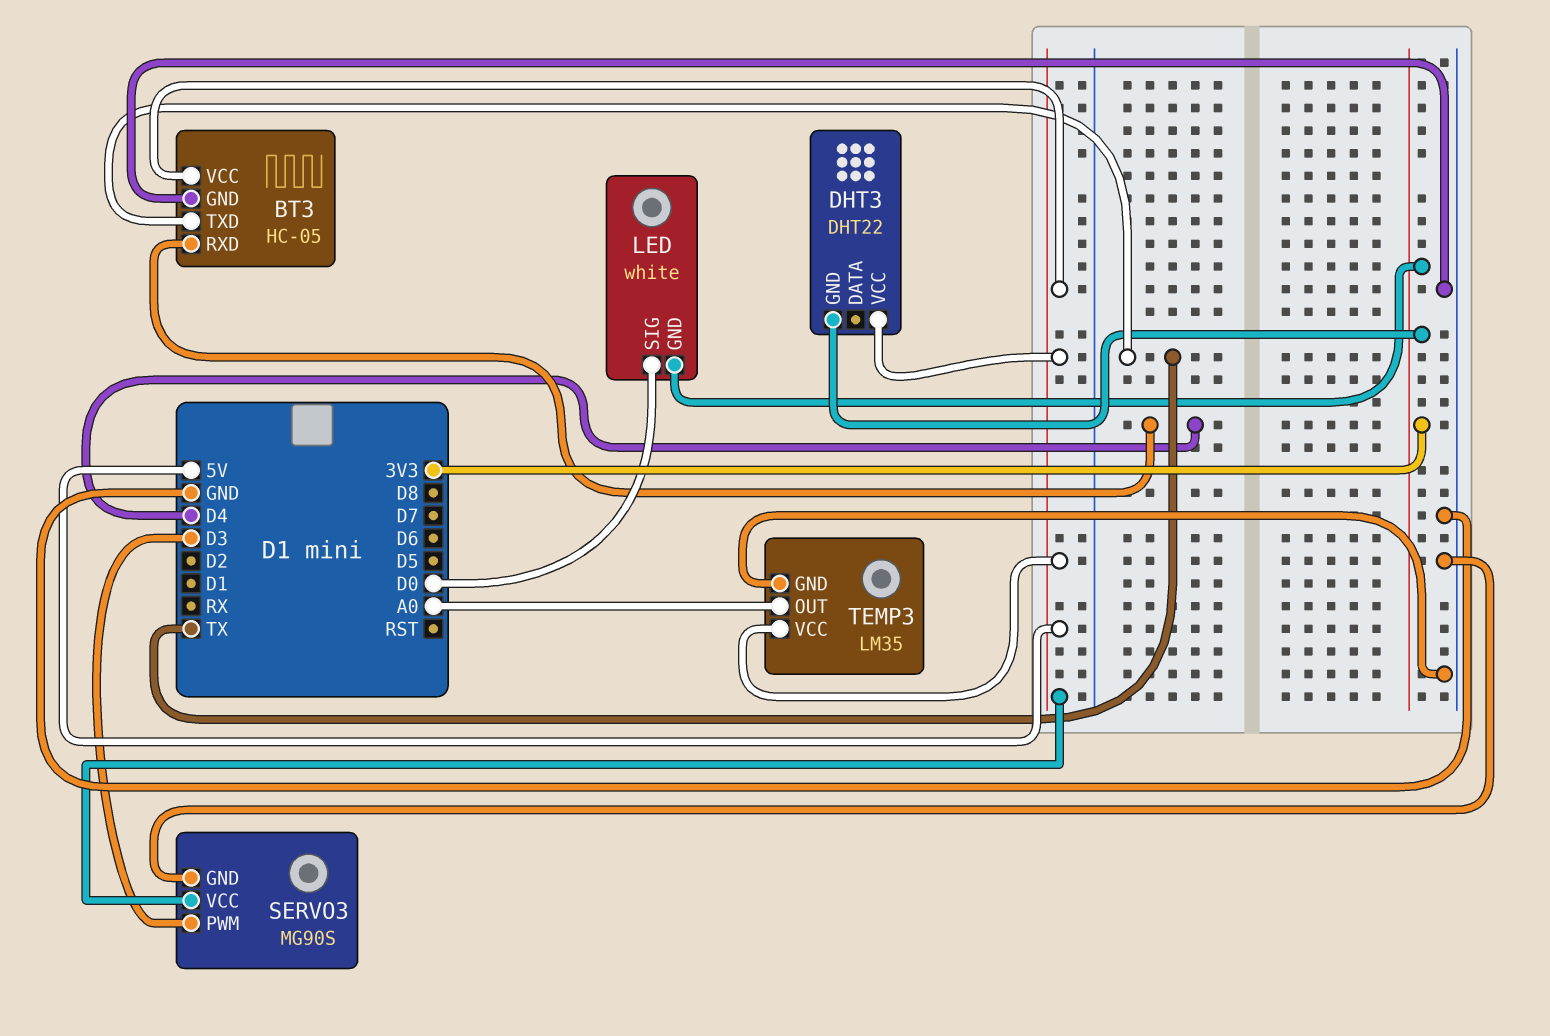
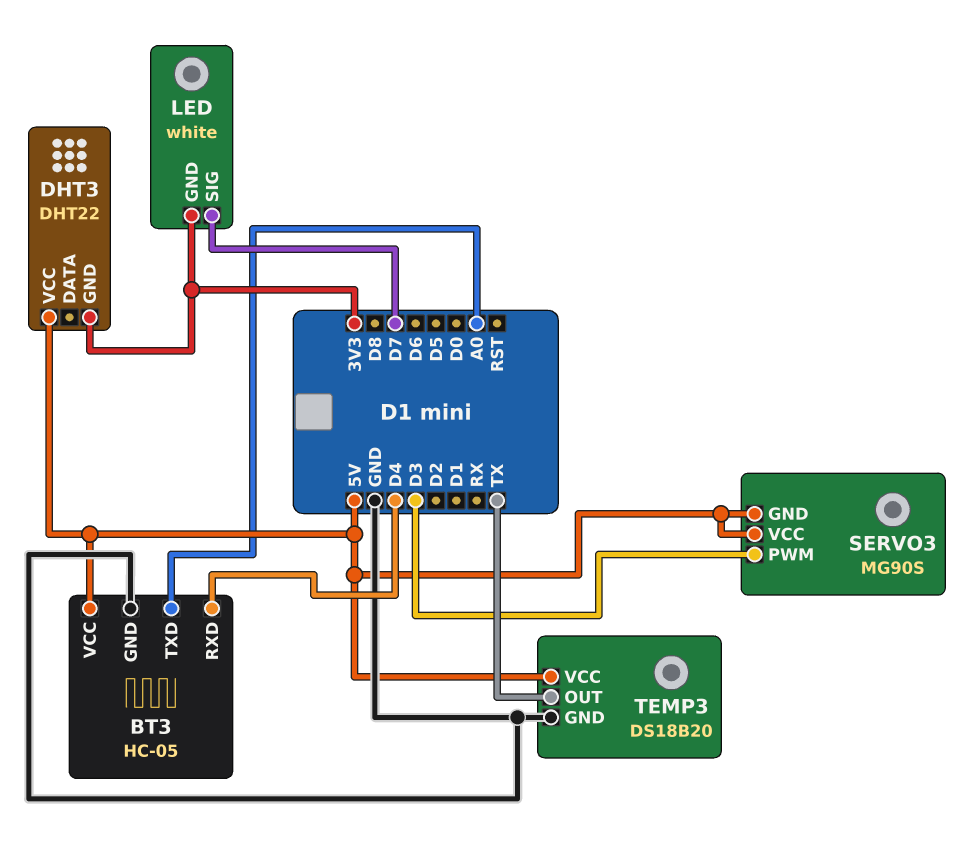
BT3 pin TXD: TX -> A0
LED pin SIG: D0 -> D7
SERVO3 pin GND: GND -> 5V
TEMP3: LM35 -> DS18B20
TEMP3 pin OUT: A0 -> TX

